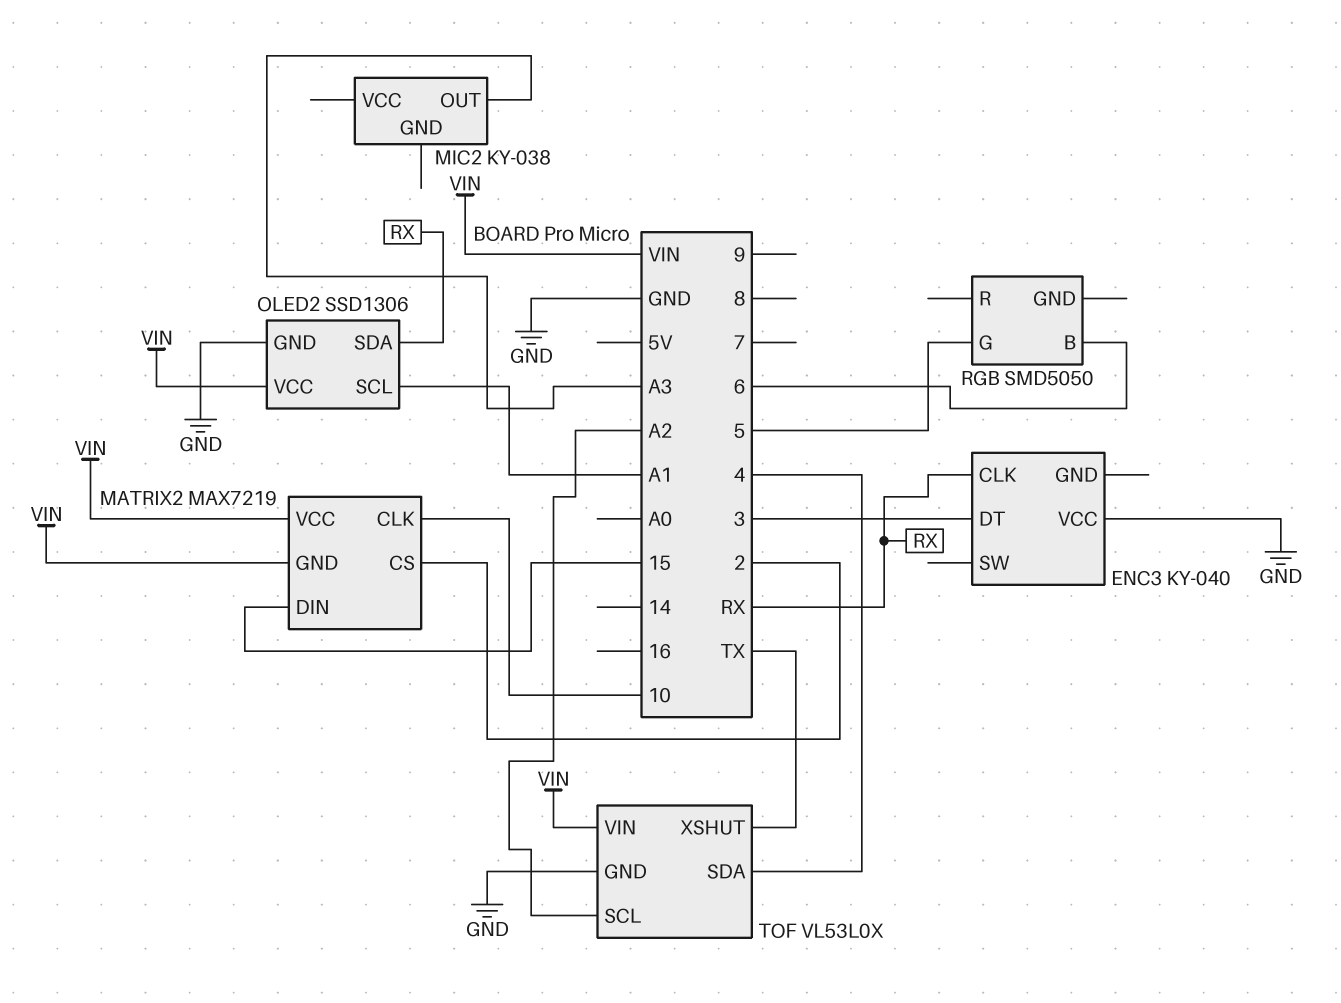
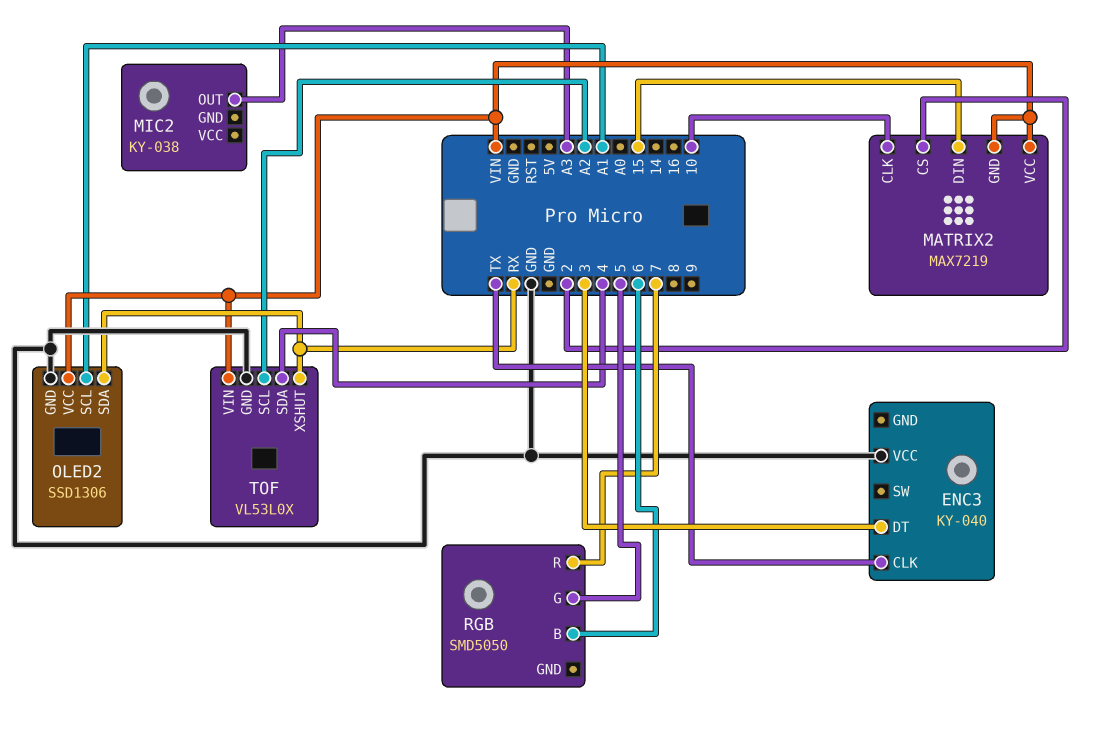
ENC3 pin CLK: RX -> TX
RGB pin R: none -> 7
TOF pin XSHUT: TX -> RX

